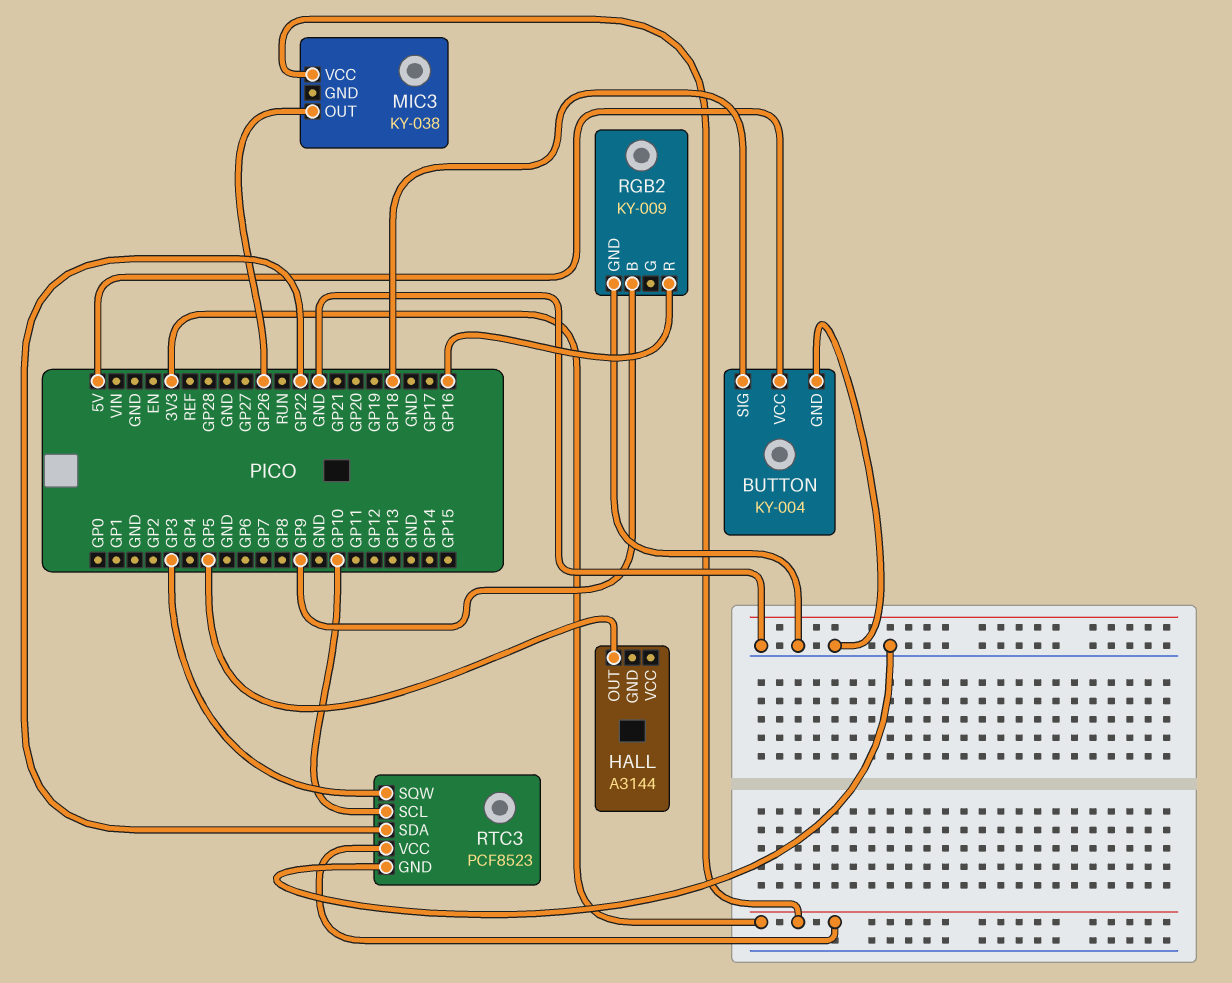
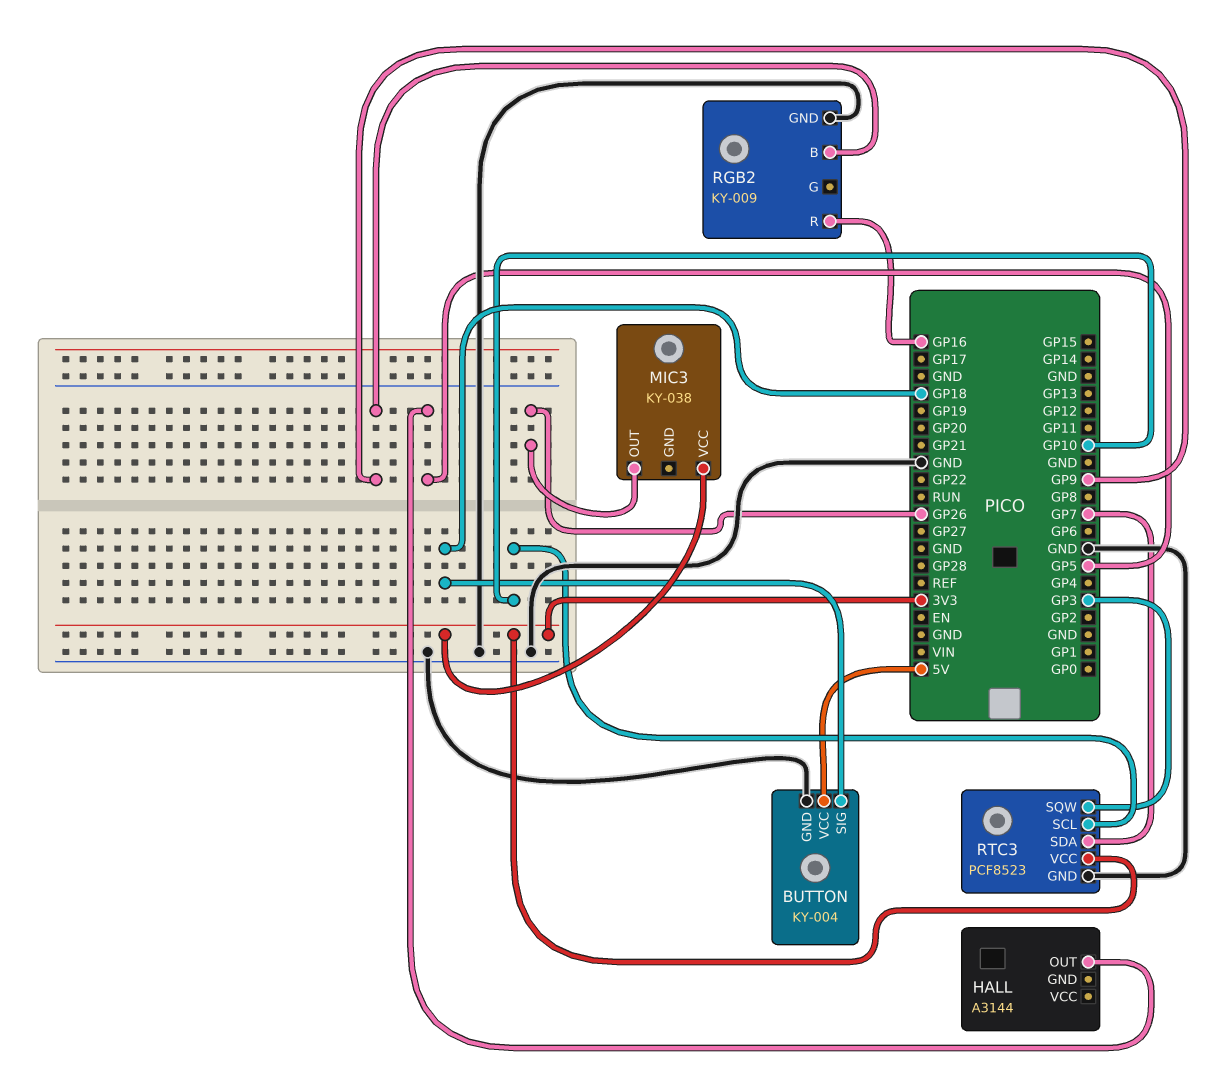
RTC3 pin SDA: GP22 -> GP7

